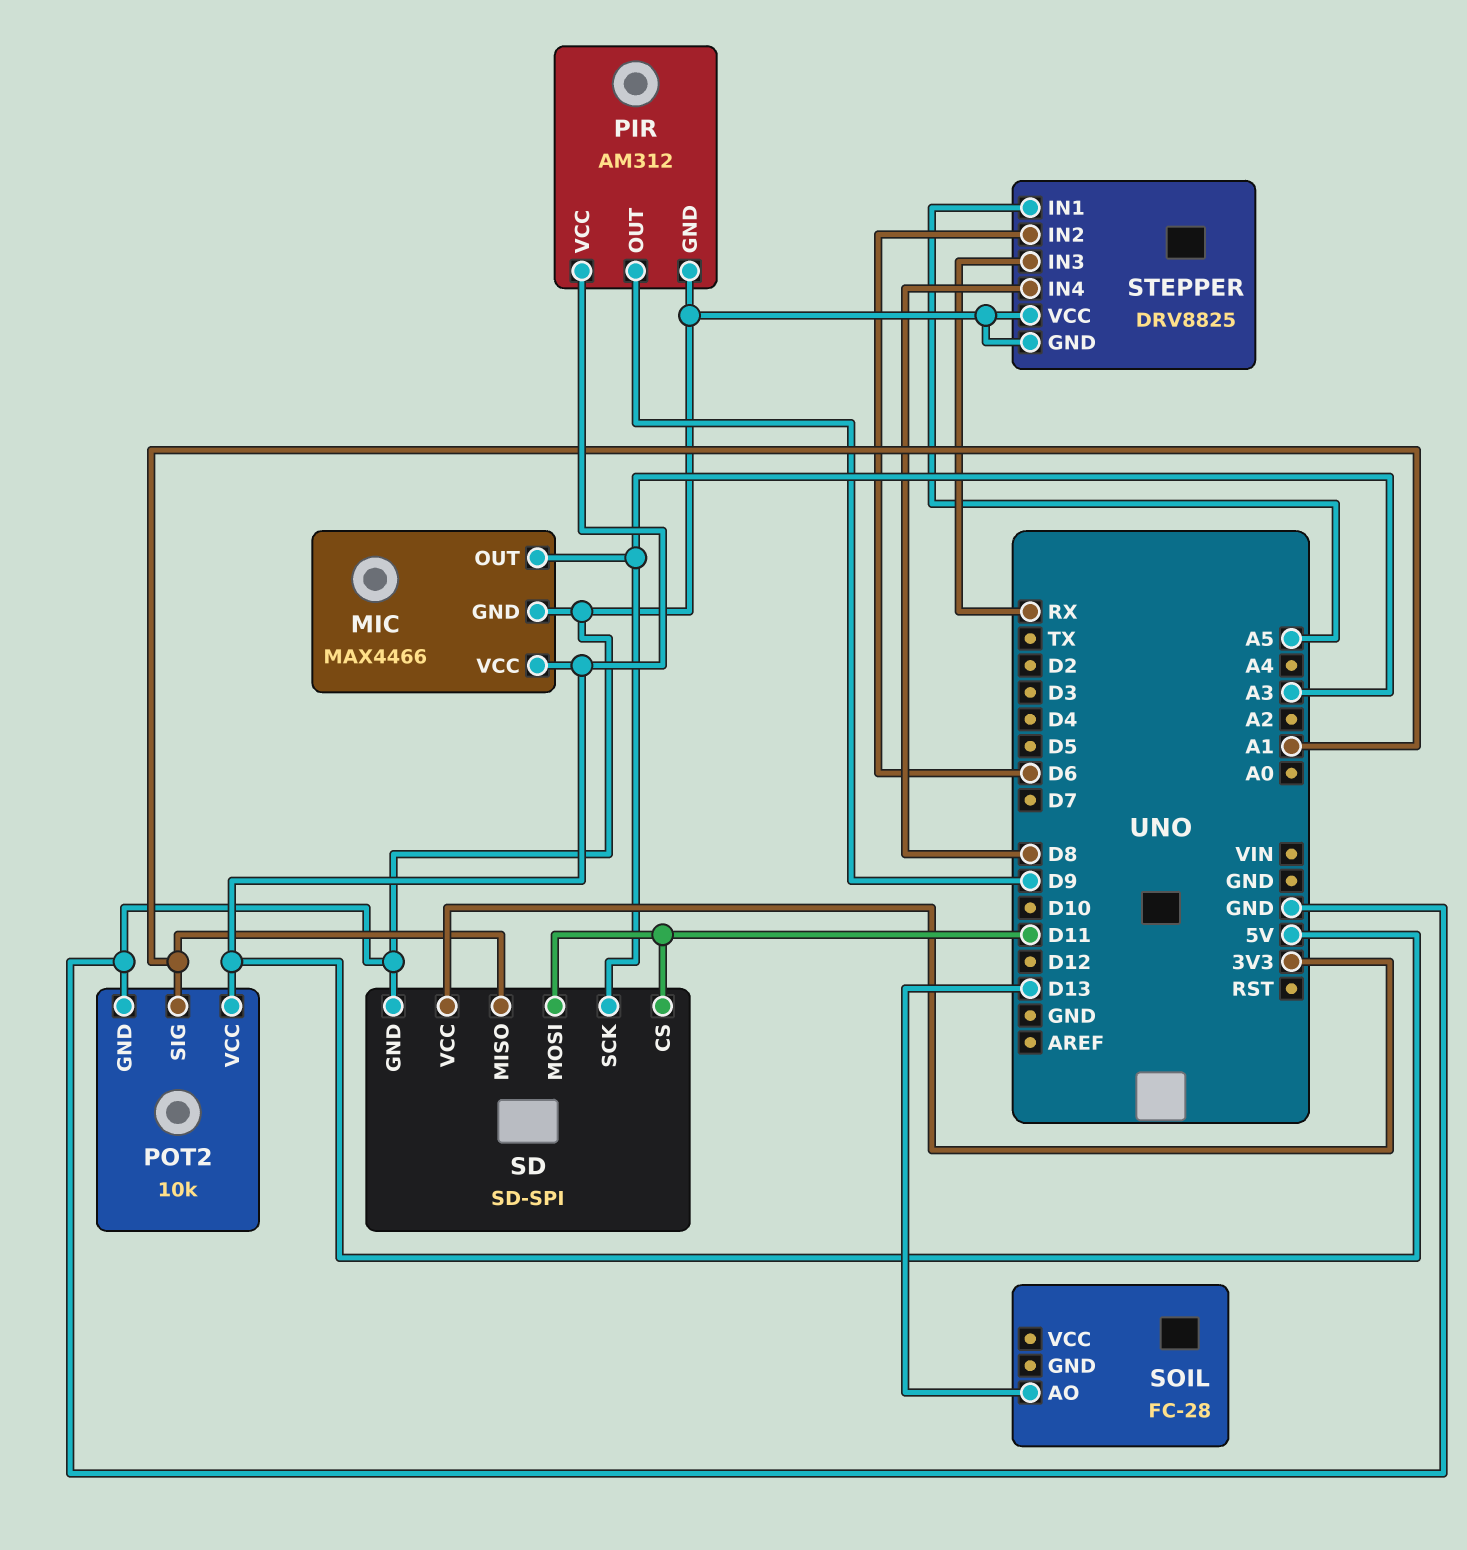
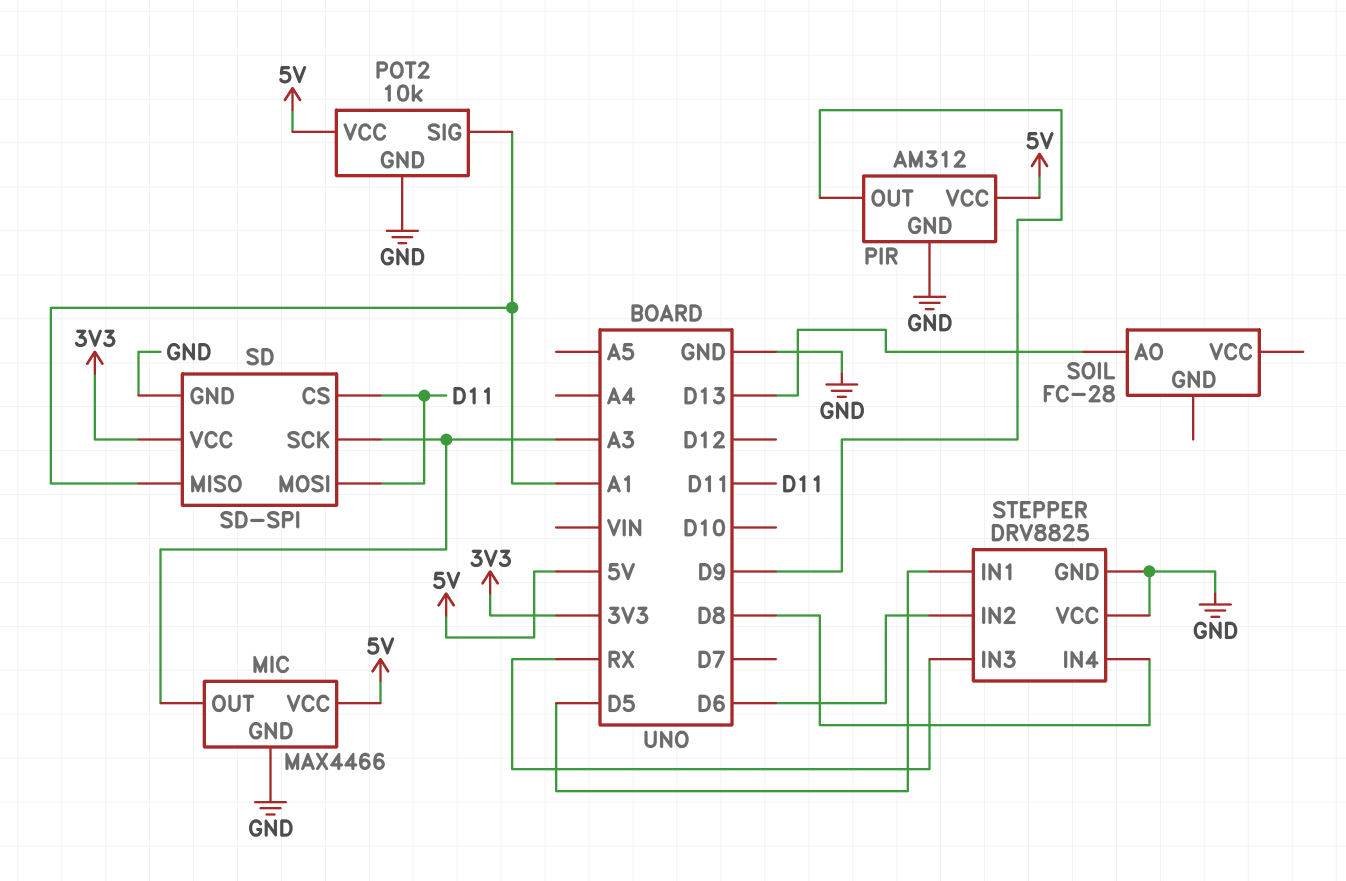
STEPPER pin IN1: A5 -> D5

